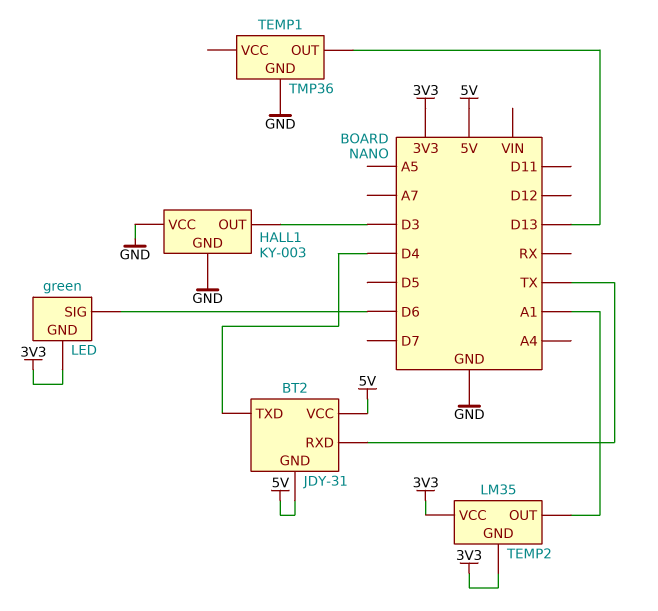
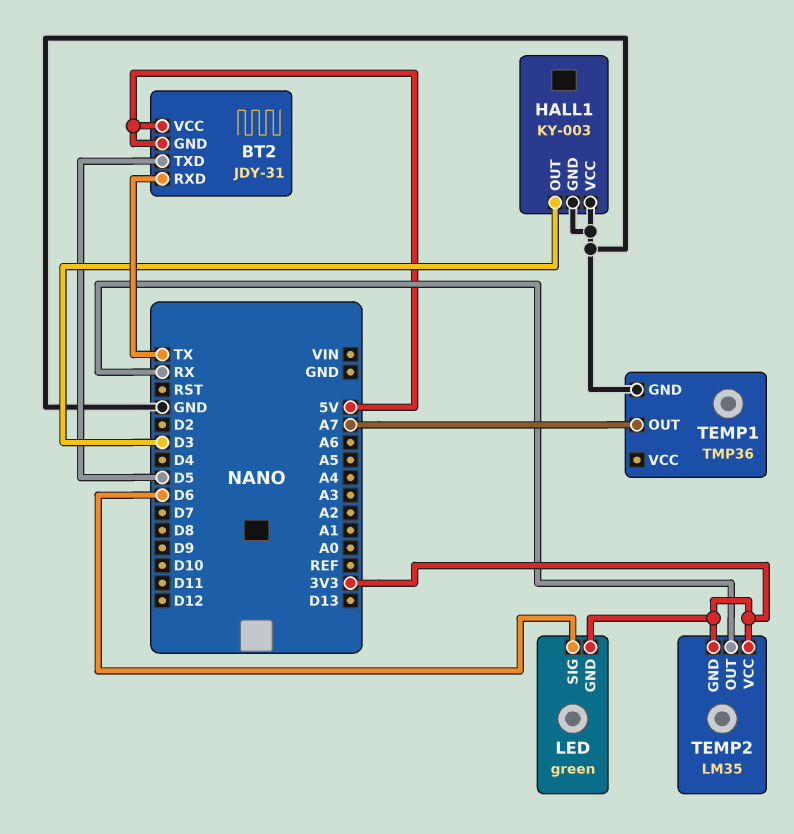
BT2 pin TXD: D4 -> D5
TEMP1 pin OUT: D13 -> A7
TEMP2 pin OUT: A1 -> RX

